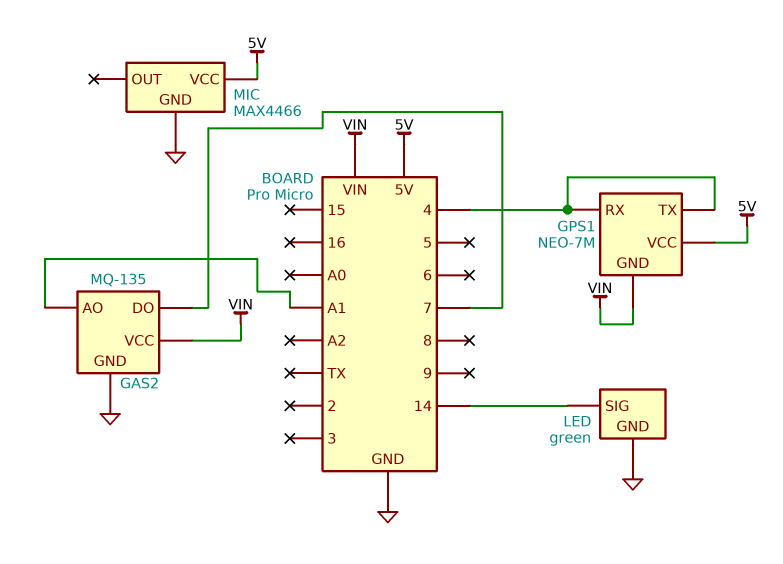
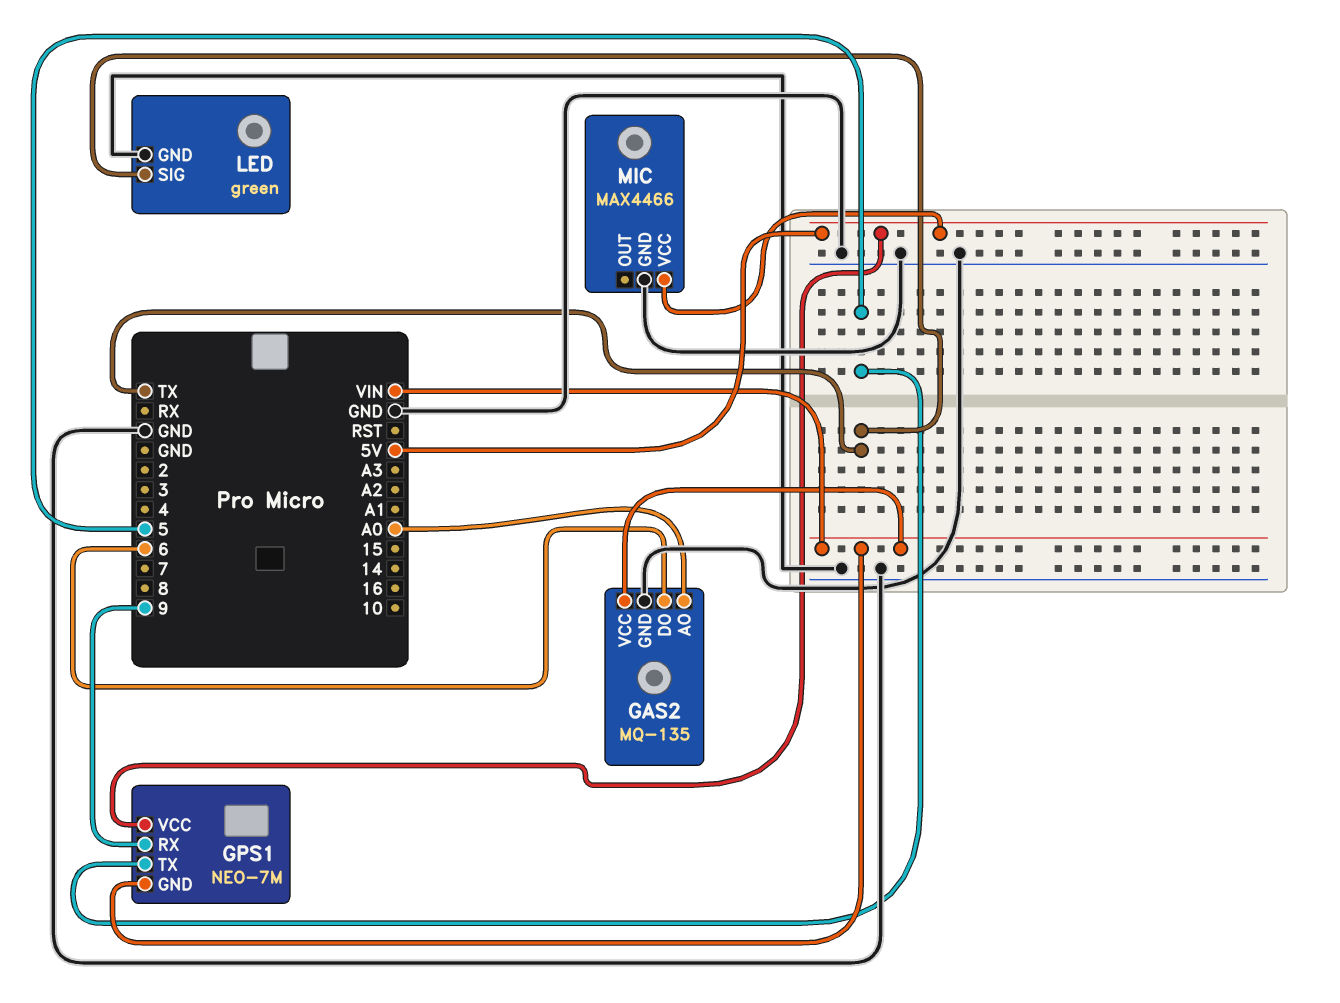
GAS2 pin AO: A1 -> A0
GAS2 pin DO: 7 -> 6
GPS1 pin RX: 4 -> 9
GPS1 pin TX: 4 -> 5
LED pin SIG: 14 -> TX

